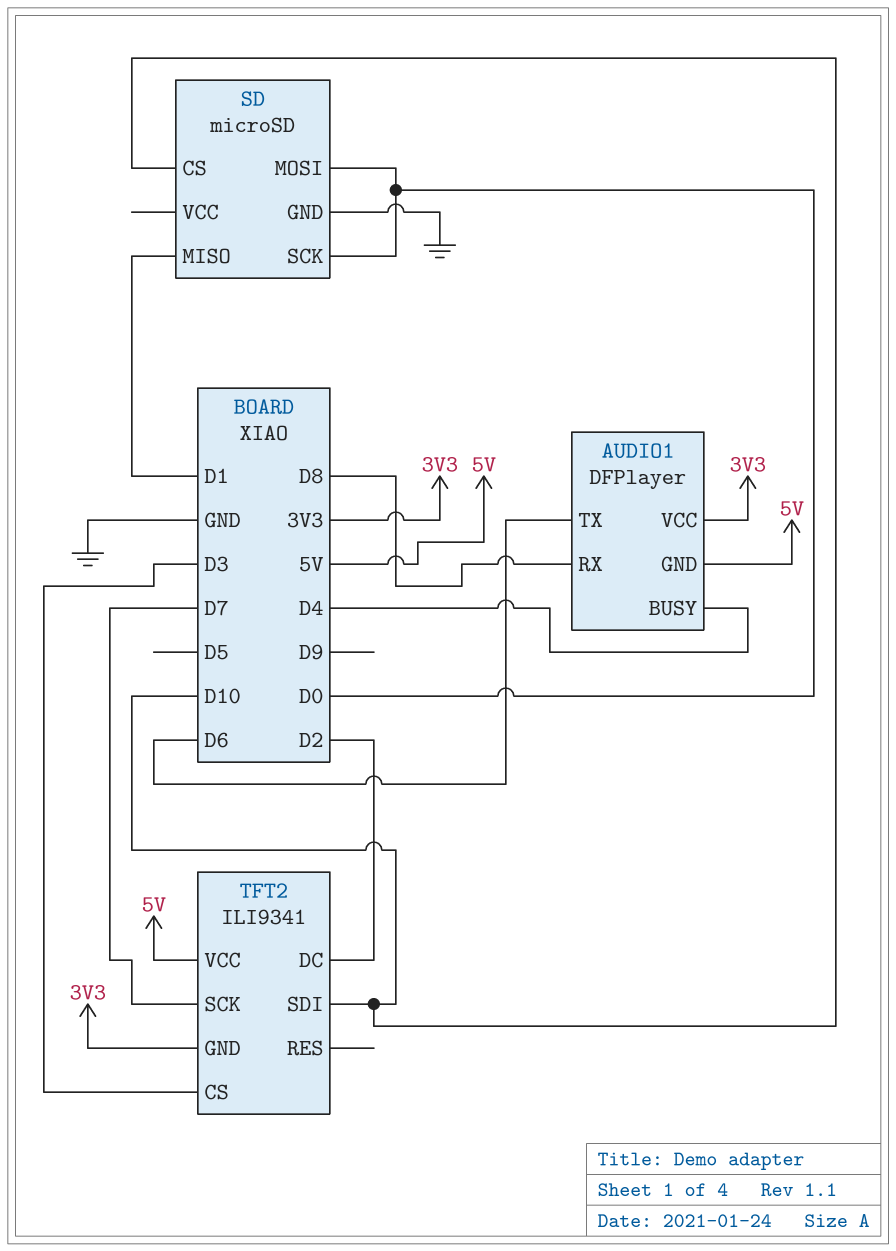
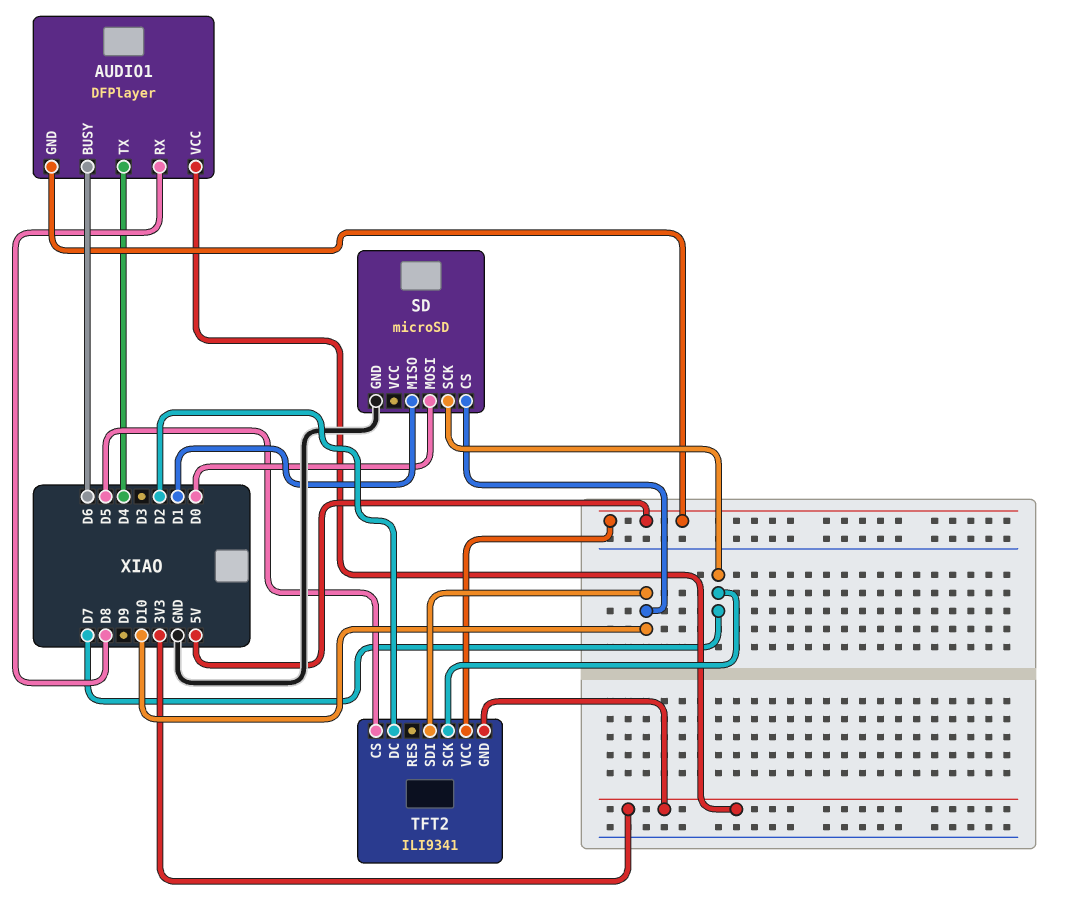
AUDIO1 pin BUSY: D4 -> D6
AUDIO1 pin TX: D6 -> D4
SD pin SCK: D0 -> D7
TFT2 pin CS: D3 -> D5

